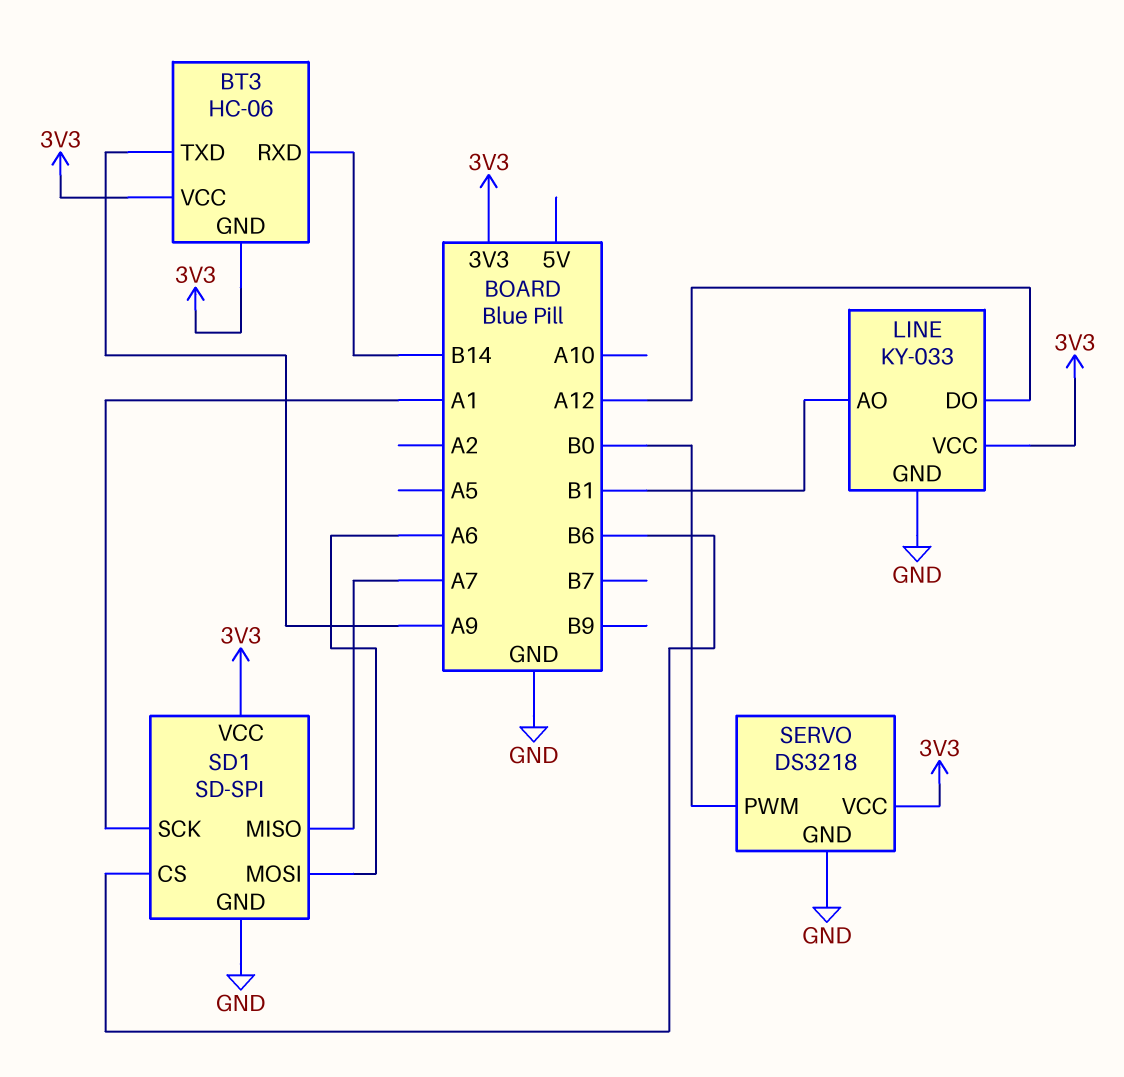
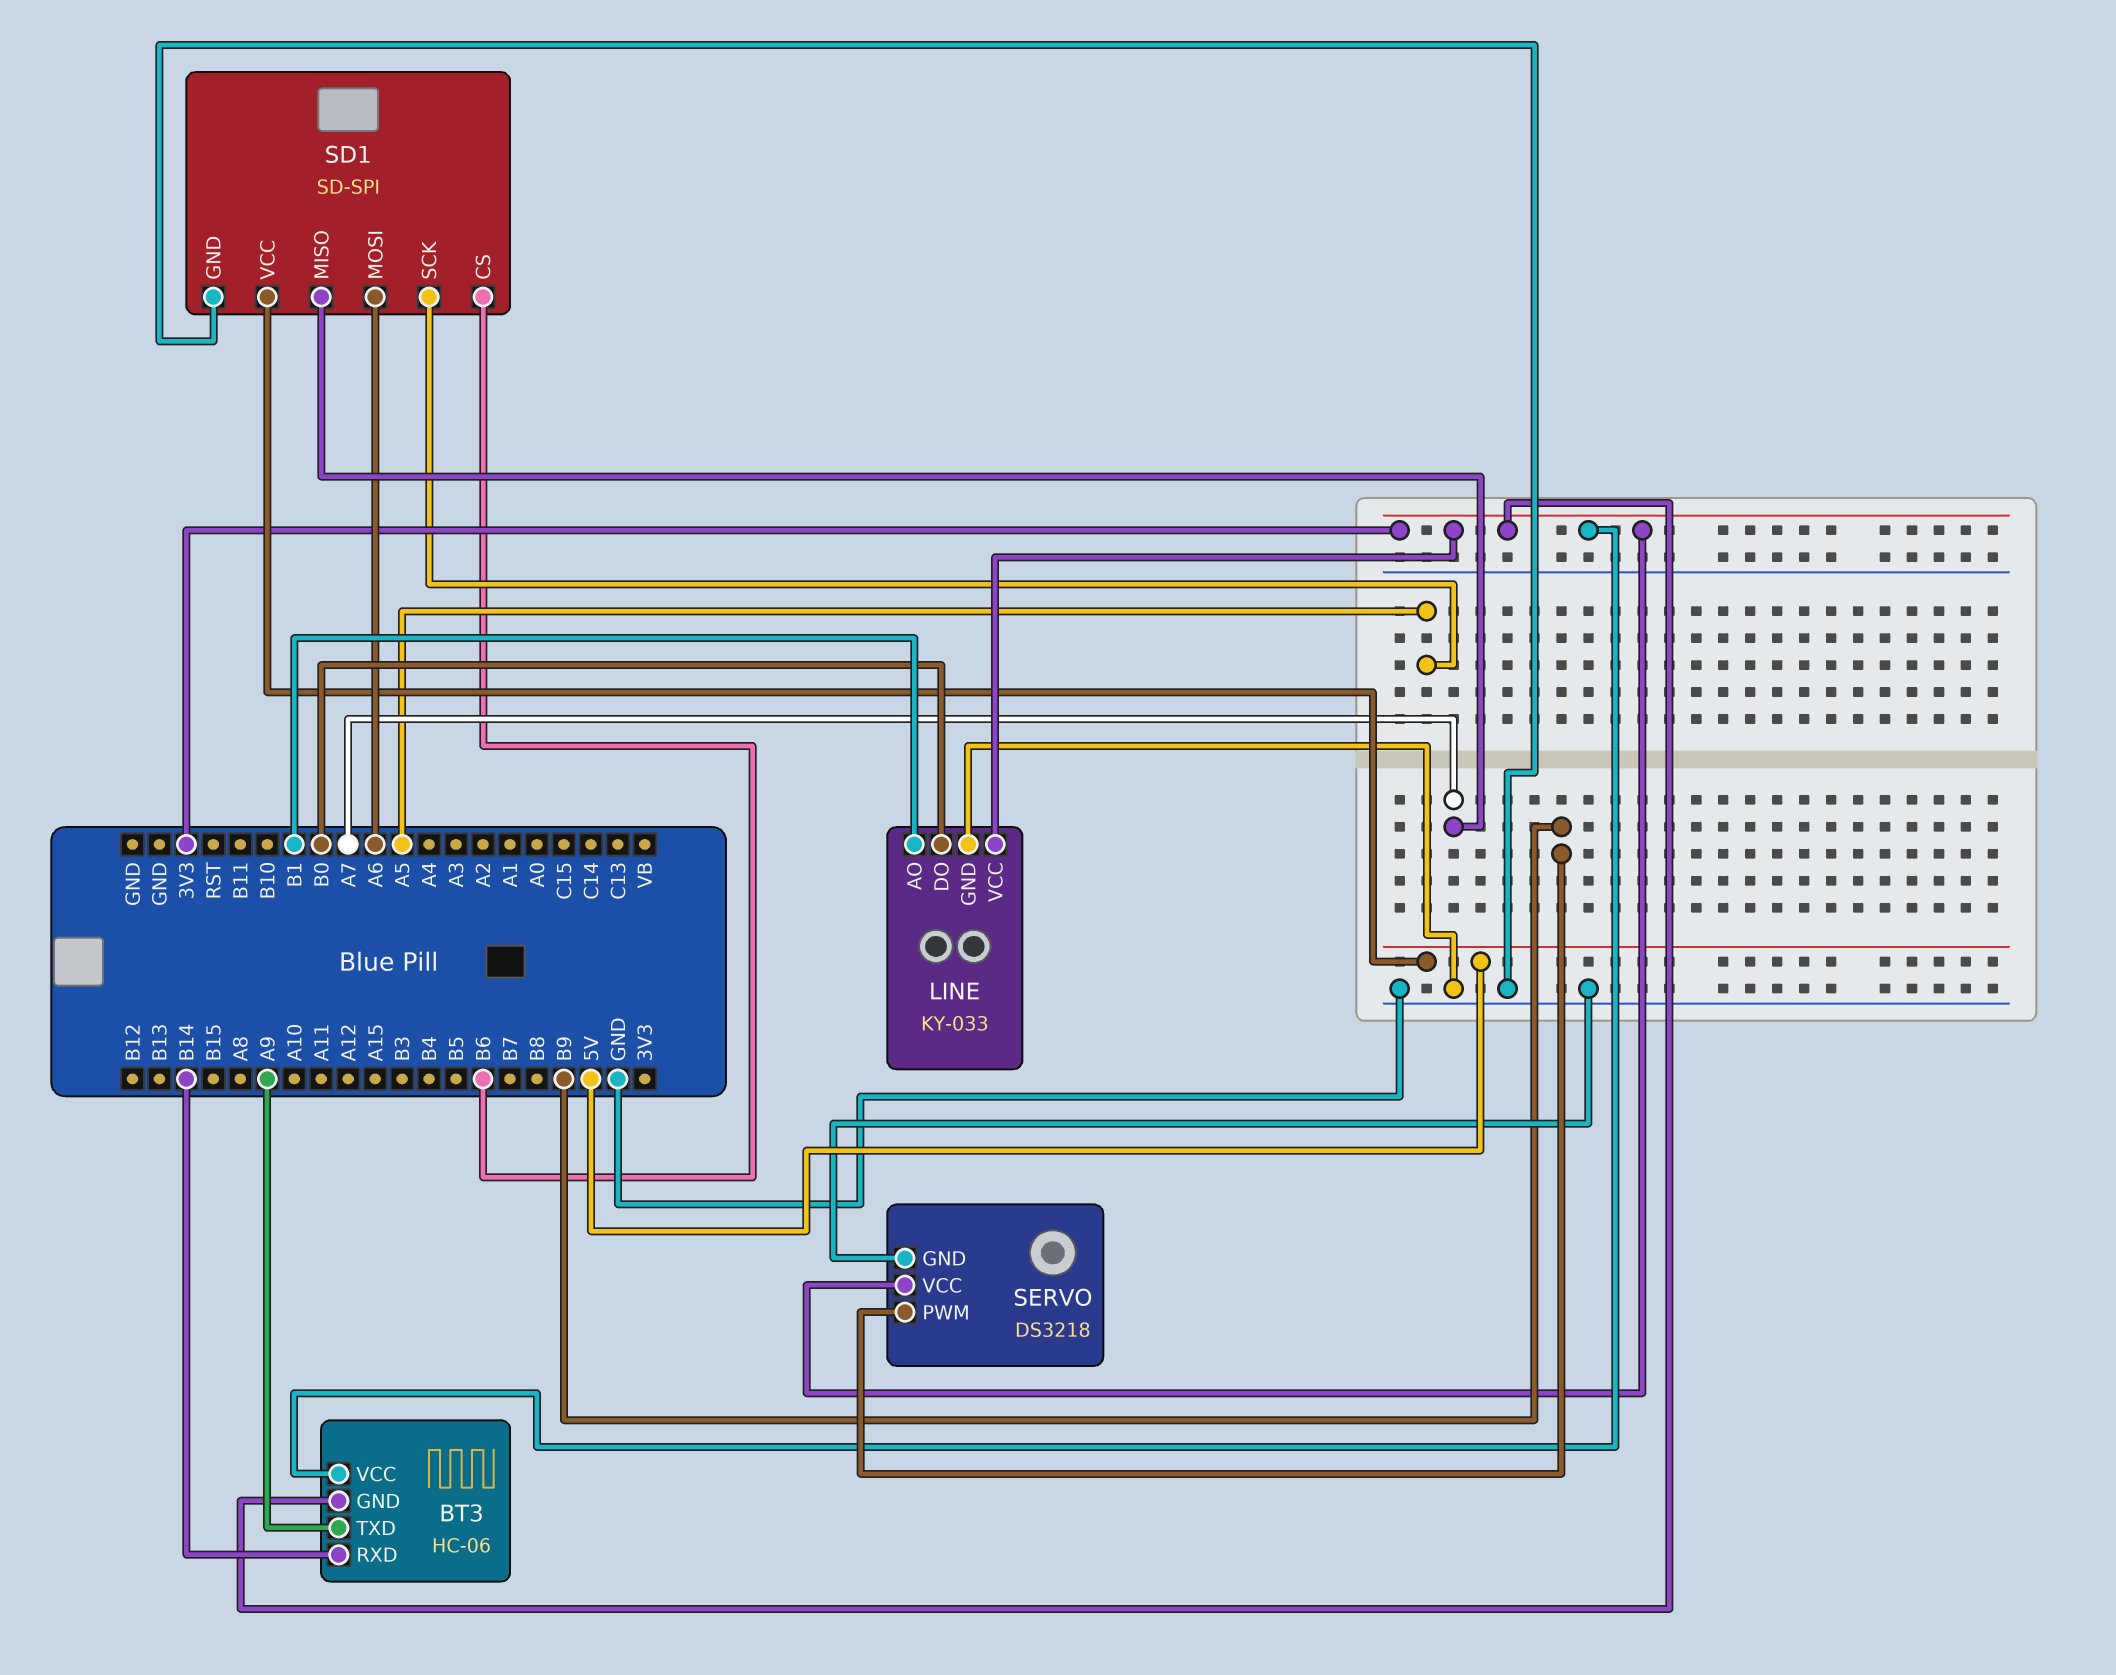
LINE pin DO: A12 -> B0
SD1 pin SCK: A1 -> A5
SD1 pin VCC: 3V3 -> 5V
SERVO pin PWM: B0 -> B9

